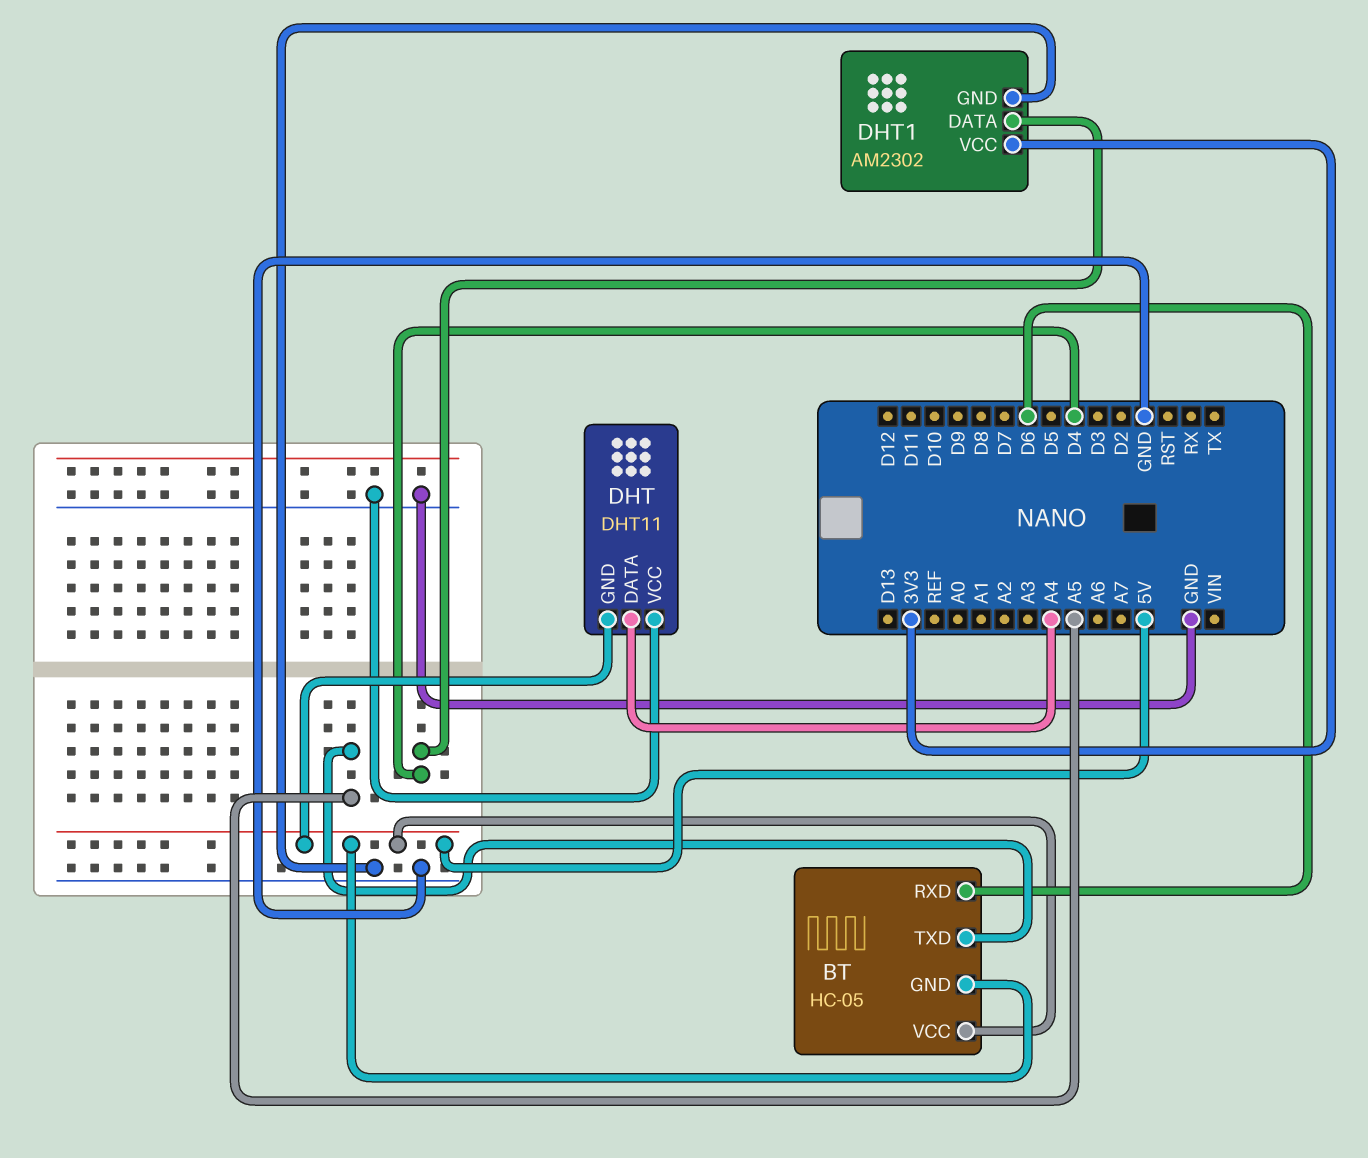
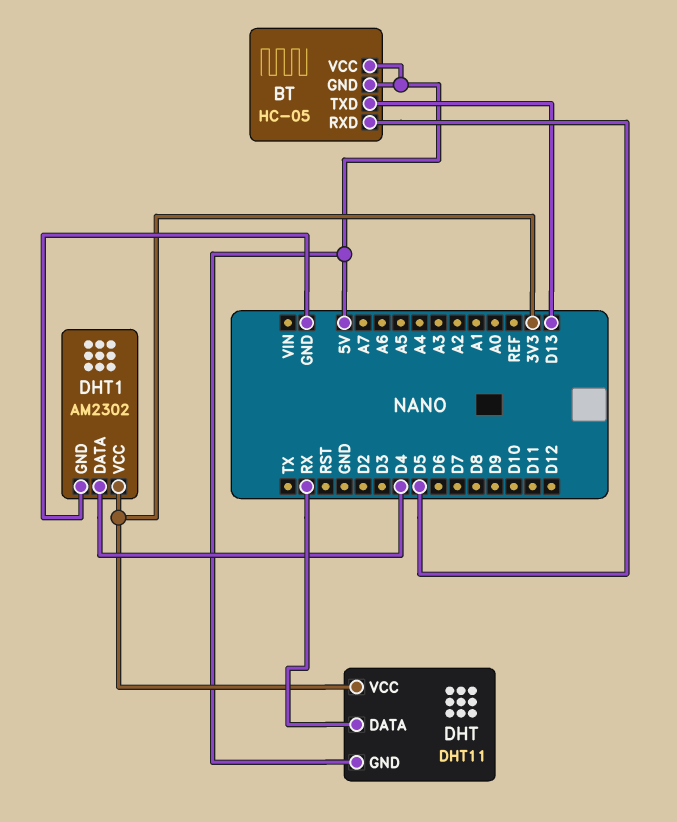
BT pin RXD: D6 -> D5
BT pin TXD: A5 -> D13
DHT pin DATA: A4 -> RX
DHT pin VCC: GND -> 3V3

